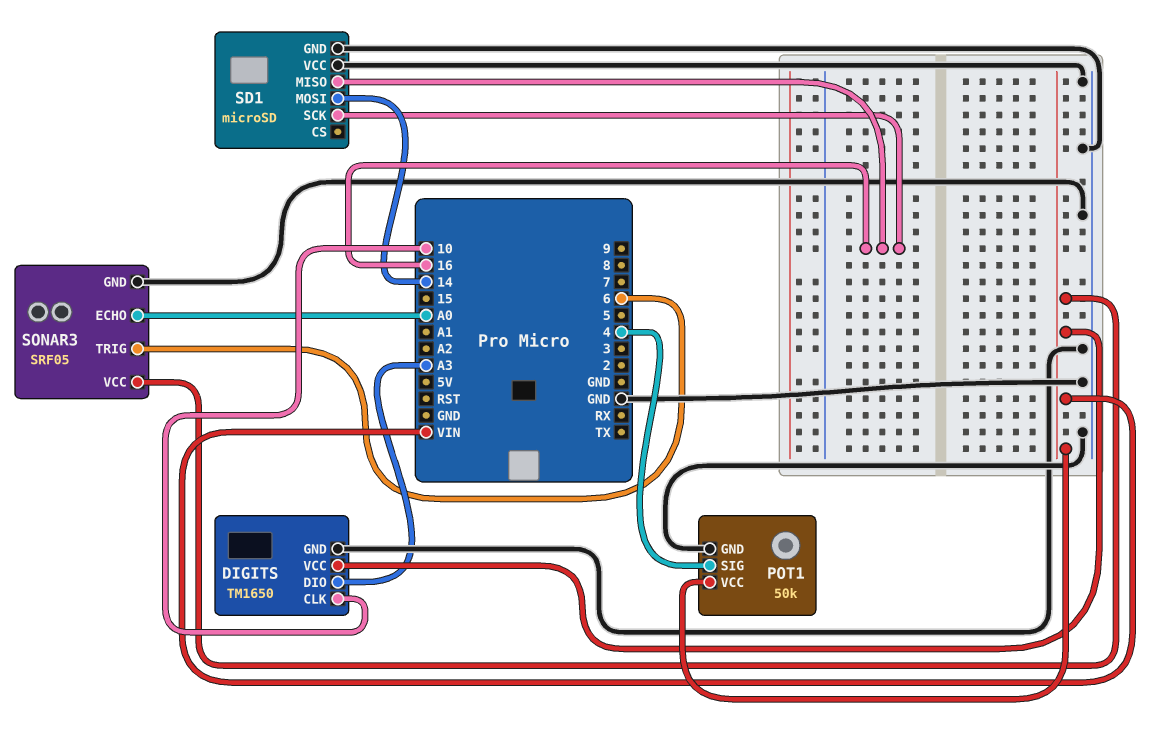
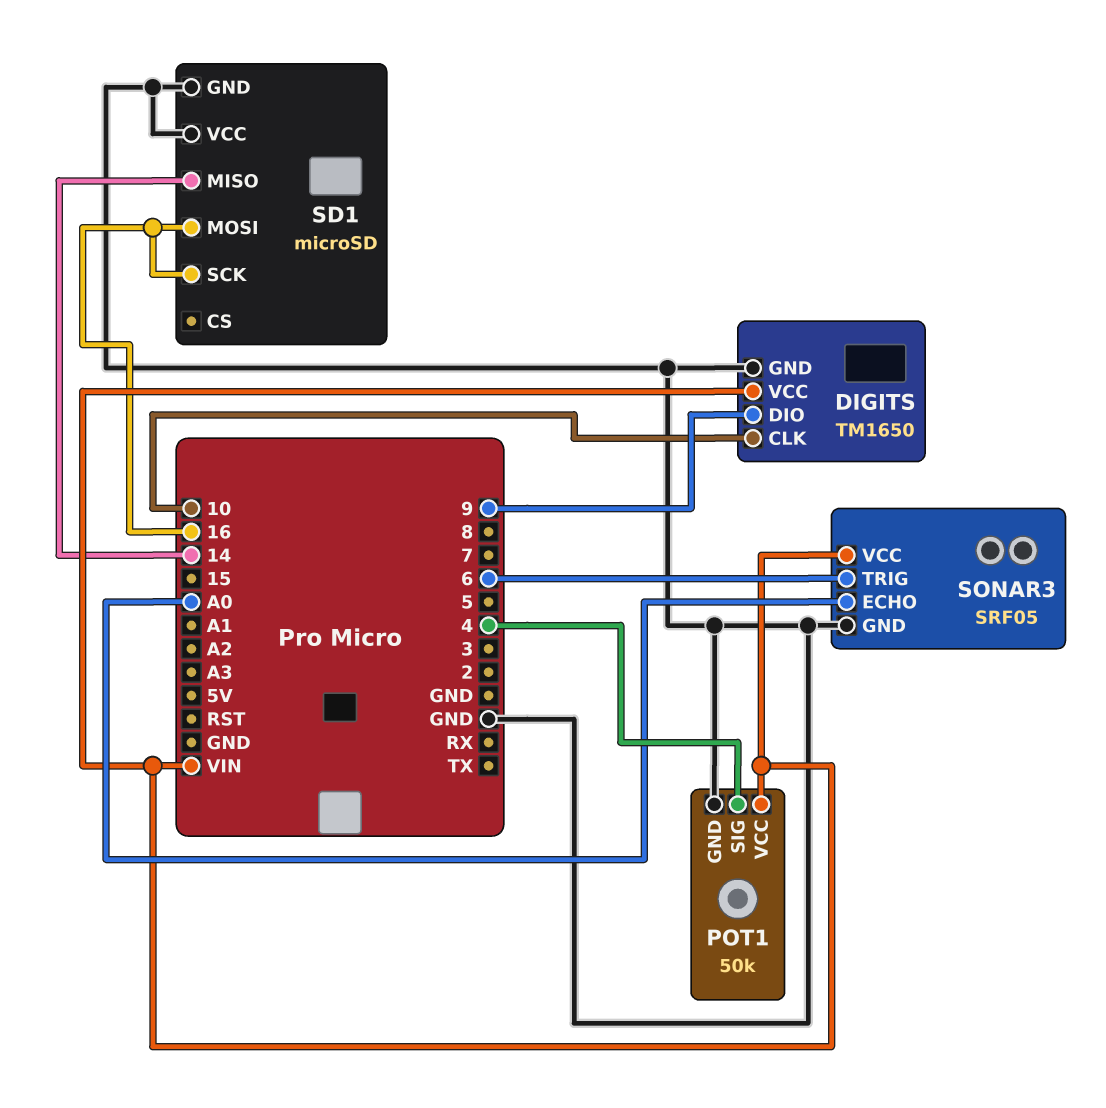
DIGITS pin DIO: A3 -> 9
SD1 pin MISO: 16 -> 14
SD1 pin MOSI: 14 -> 16

